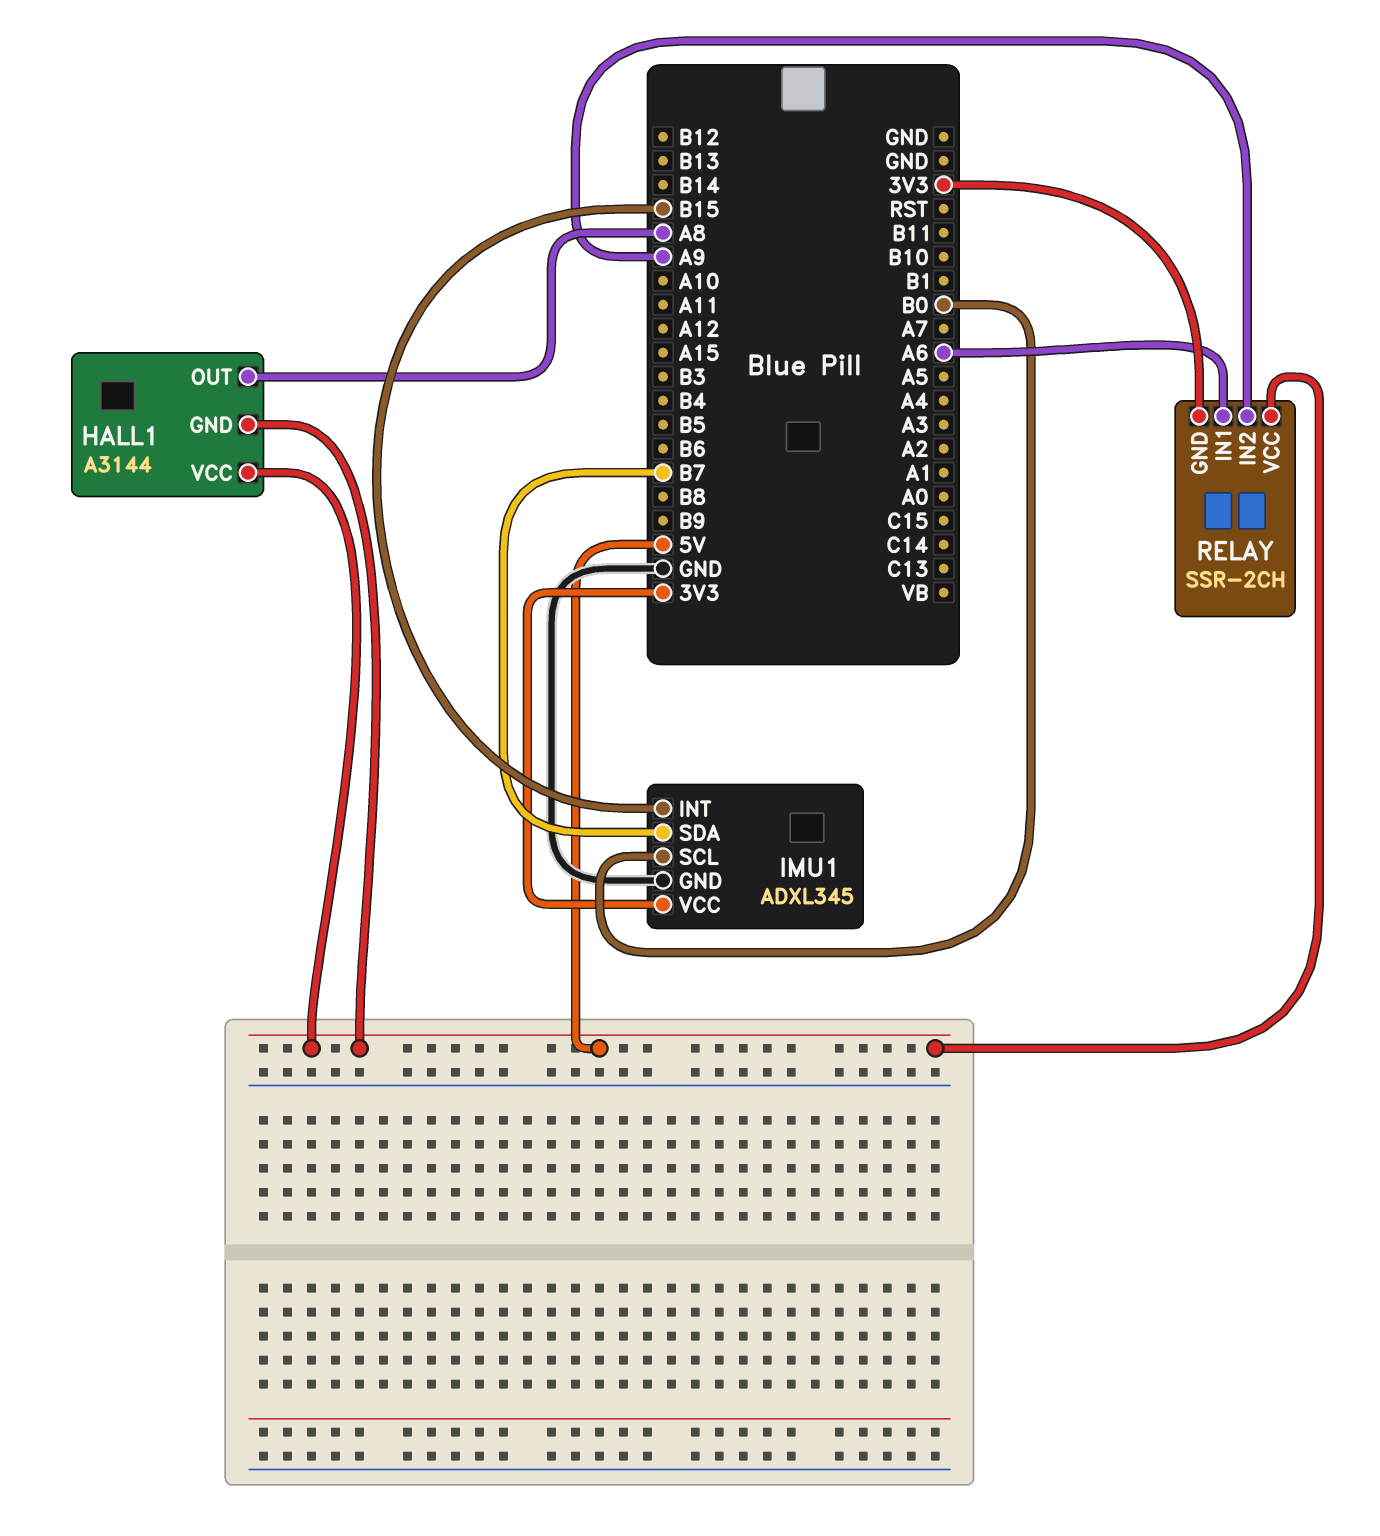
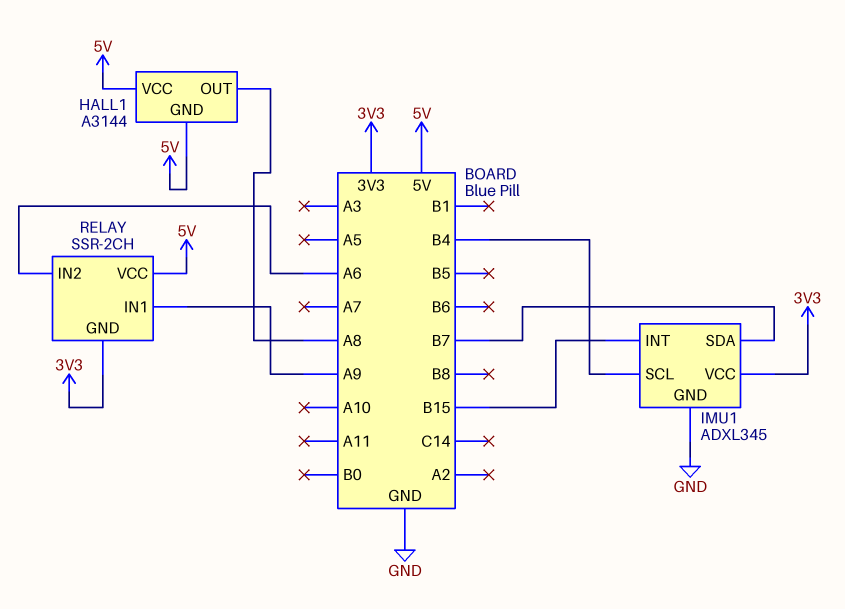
IMU1 pin SCL: B0 -> B4
RELAY pin IN1: A6 -> A9
RELAY pin IN2: A9 -> A6

